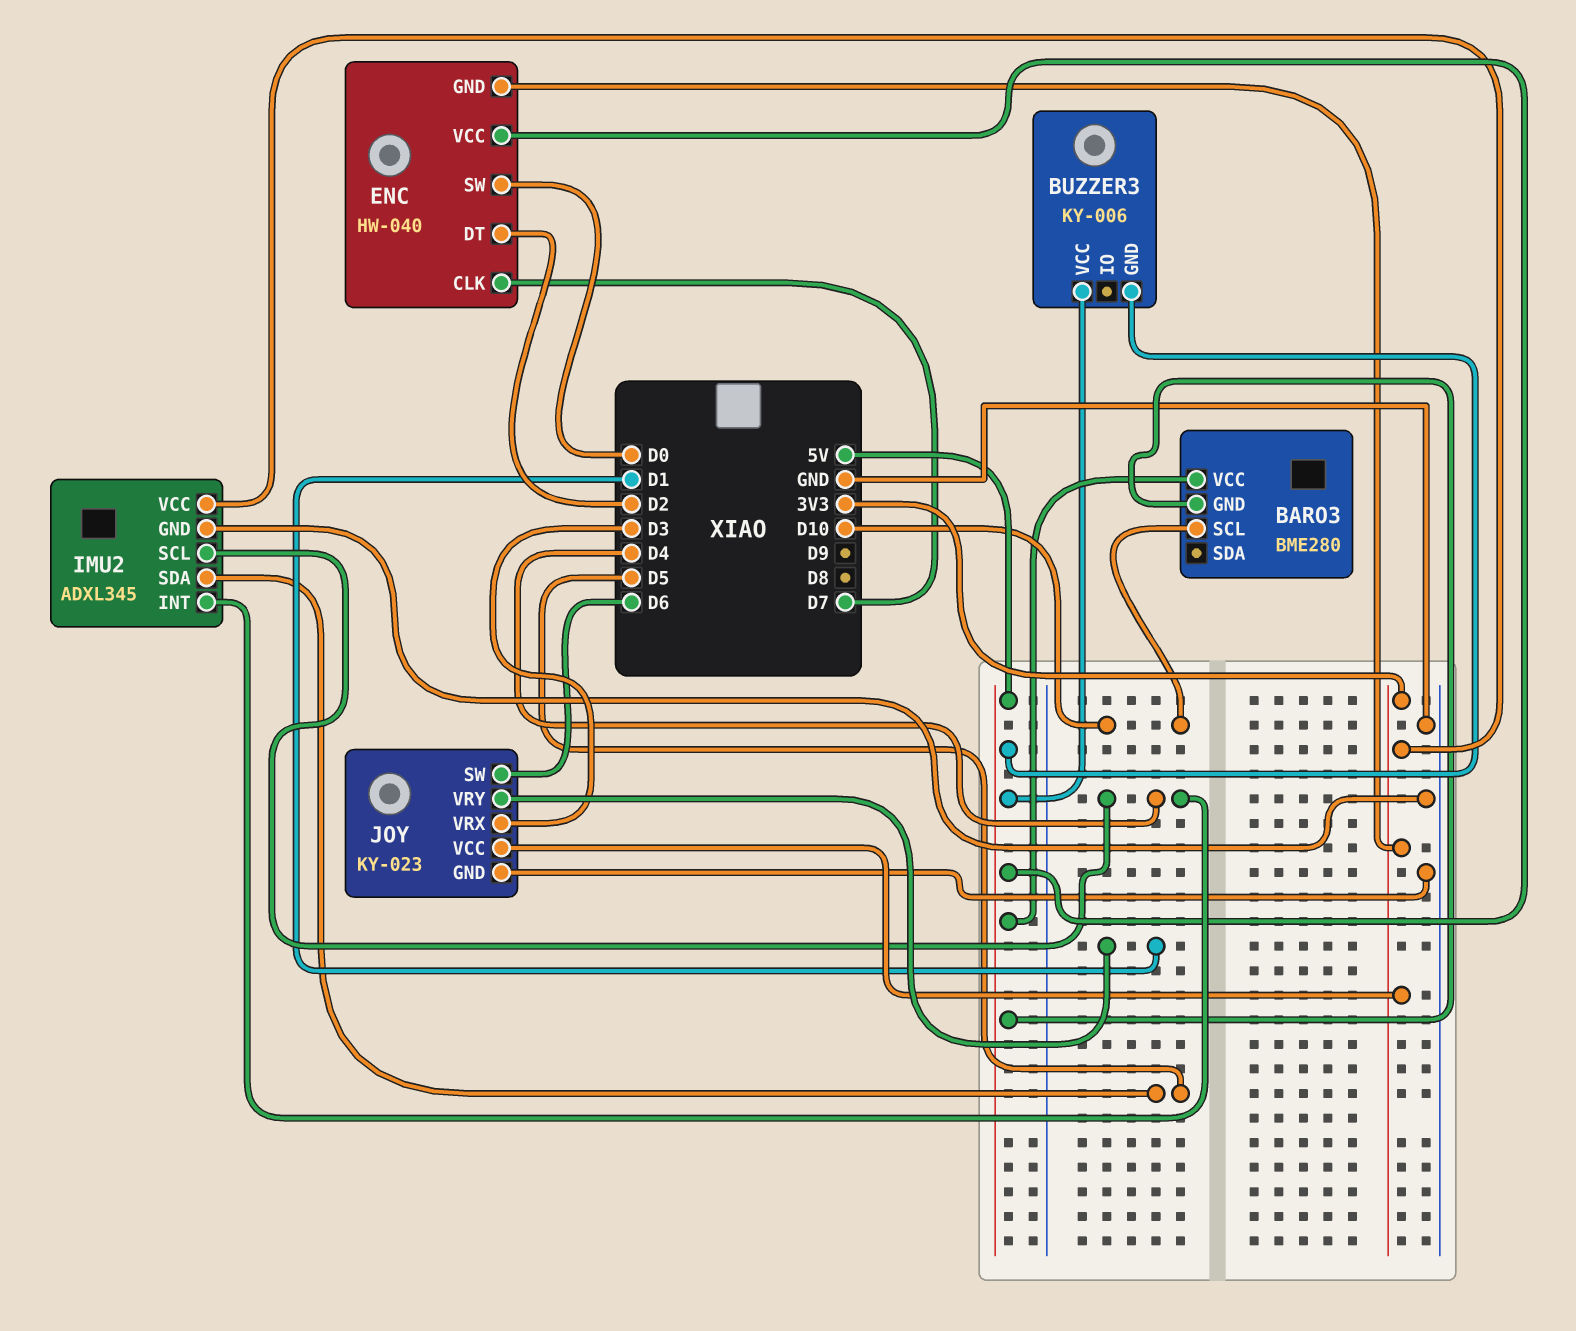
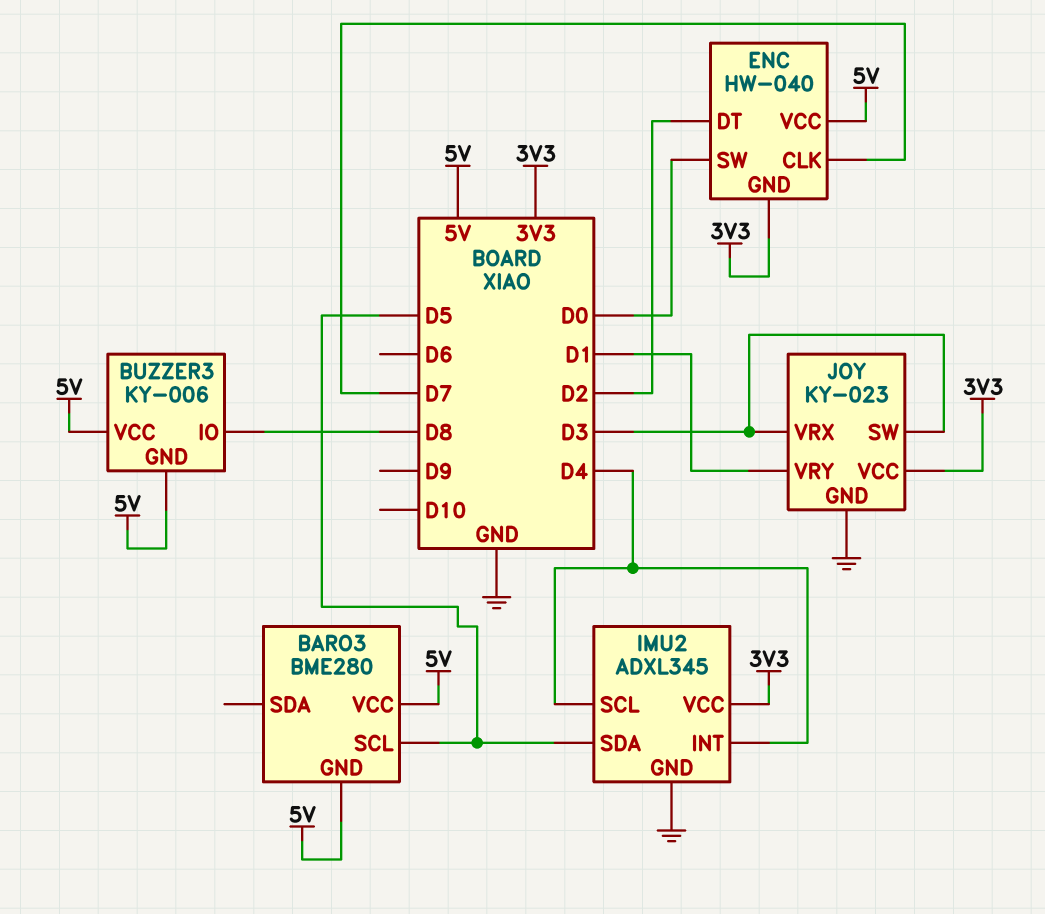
BARO3 pin SCL: D10 -> D5
BUZZER3 pin IO: none -> D8
JOY pin SW: D6 -> D3

